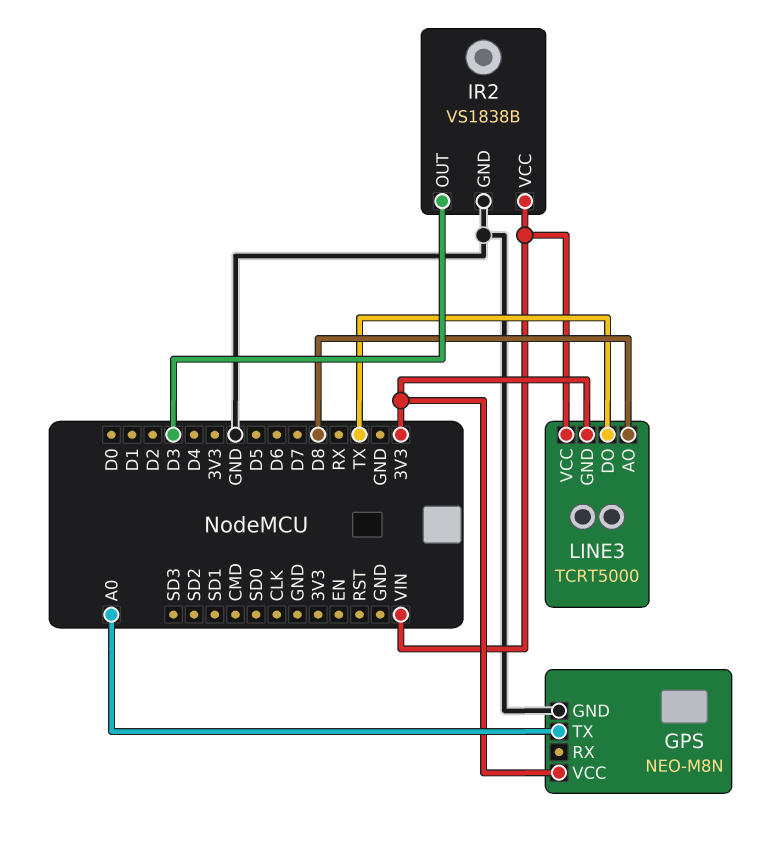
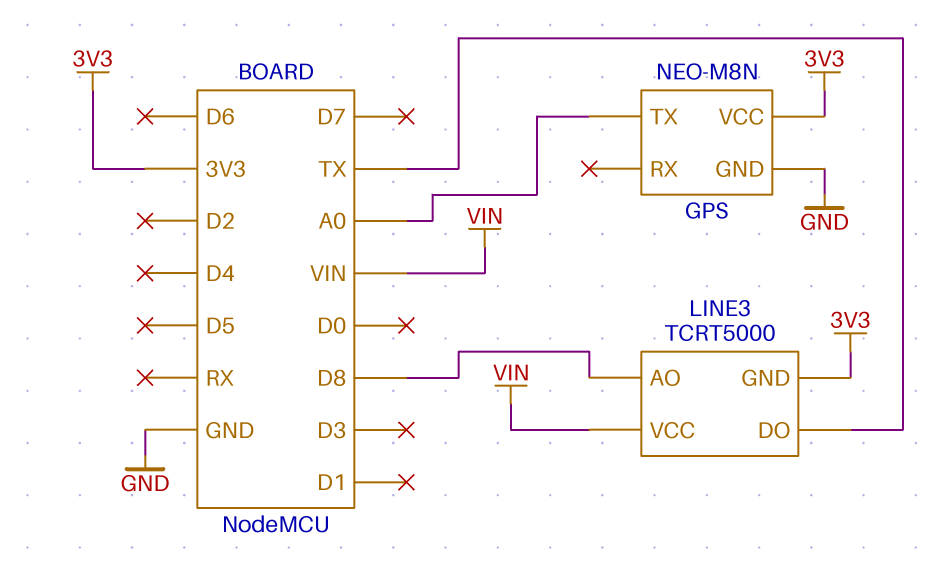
IR2: VS1838B -> none
IR2 pin GND: GND -> none
IR2 pin OUT: D3 -> none
IR2 pin VCC: VIN -> none

